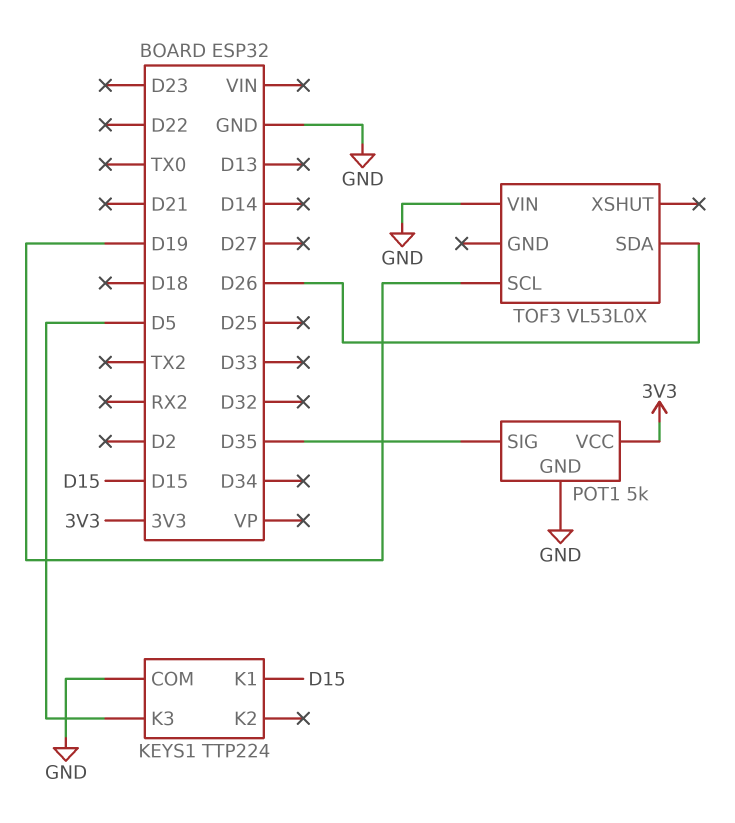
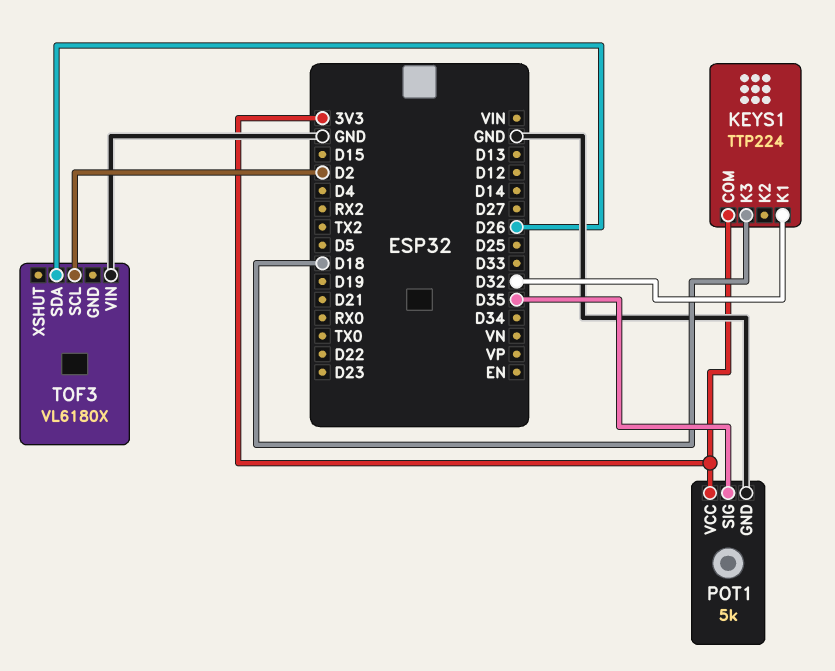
KEYS1 pin COM: GND -> 3V3
KEYS1 pin K1: D15 -> D32
KEYS1 pin K3: D5 -> D18
TOF3: VL53L0X -> VL6180X
TOF3 pin SCL: D19 -> D2

